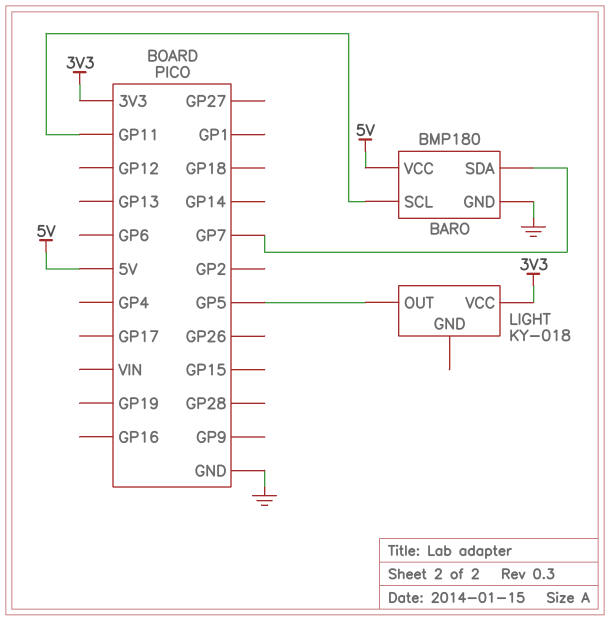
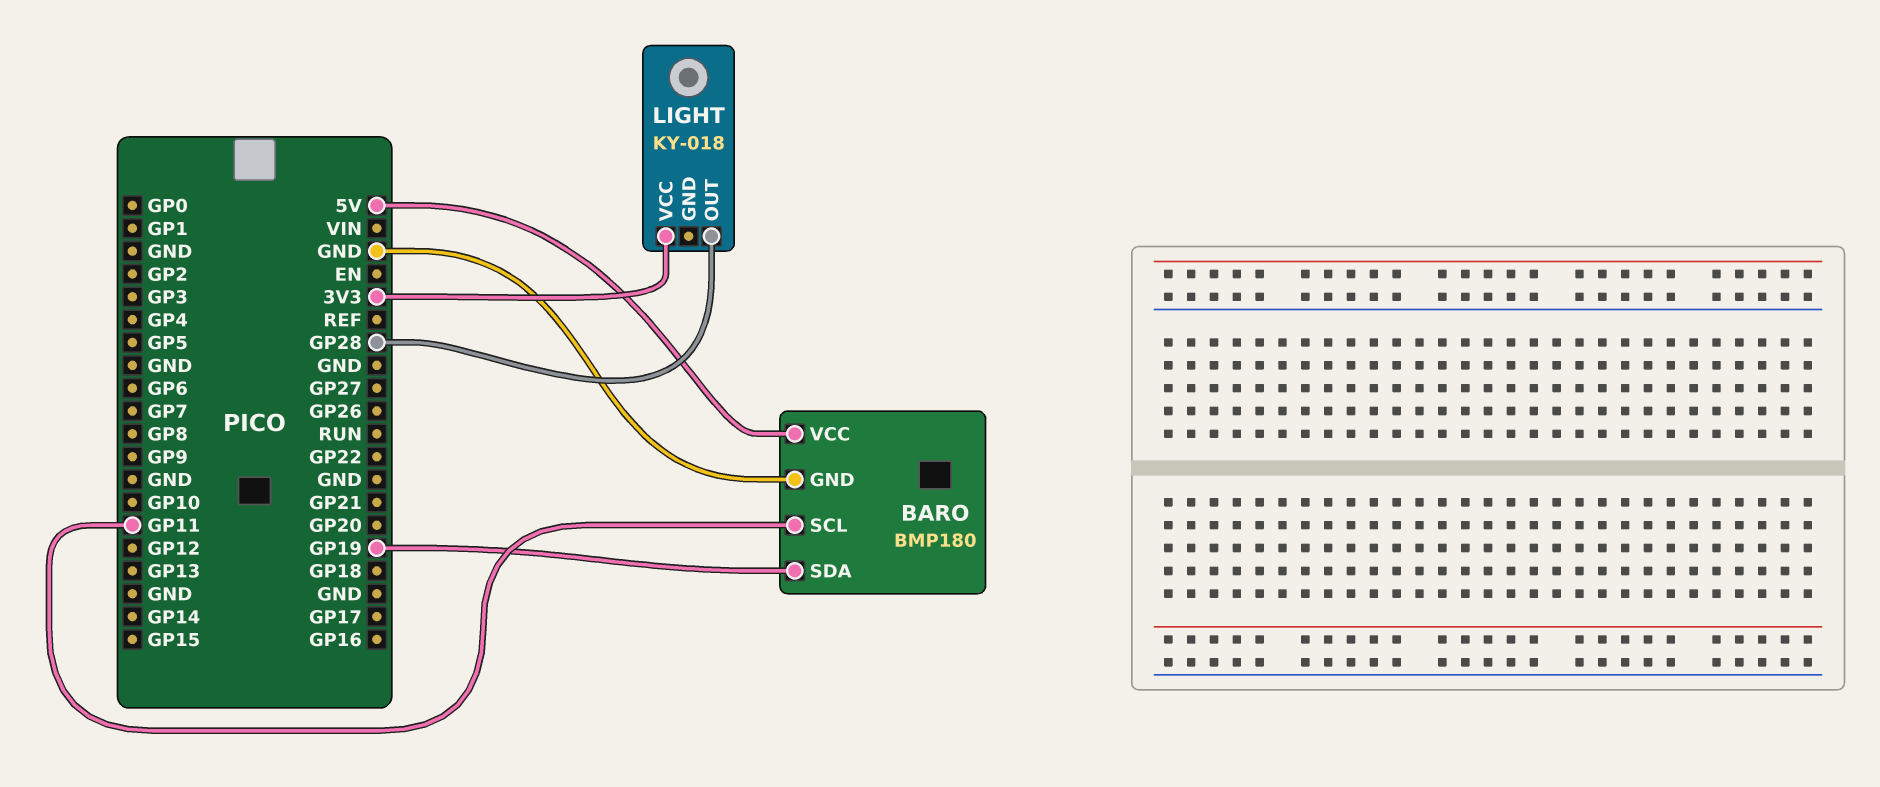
BARO pin SDA: GP7 -> GP19
LIGHT pin OUT: GP5 -> GP28

